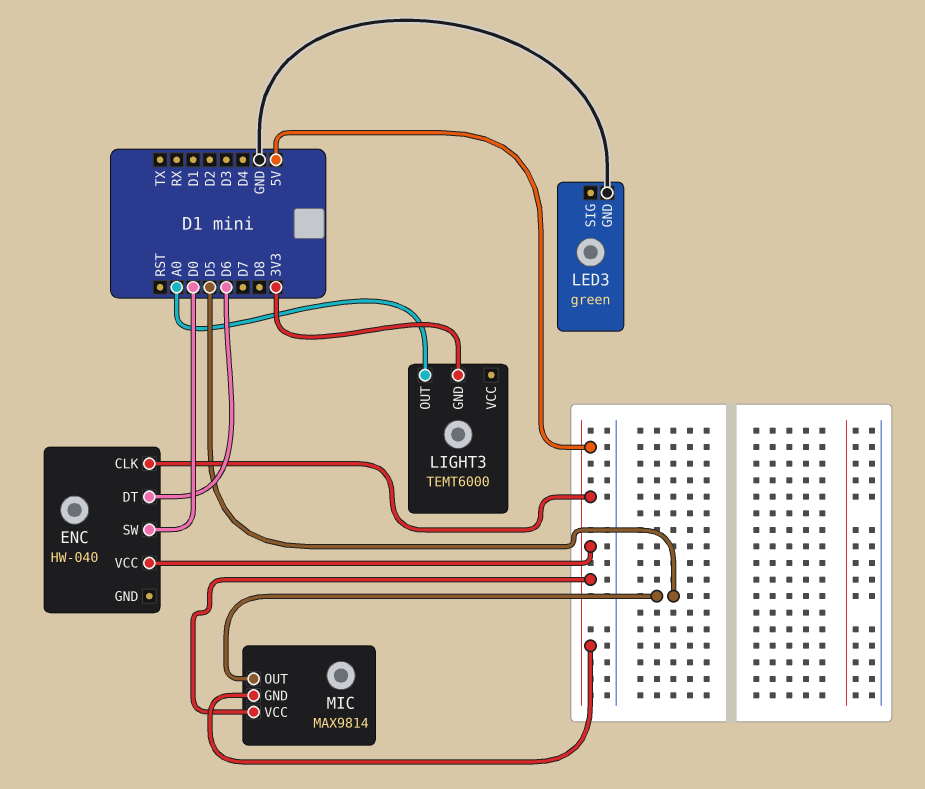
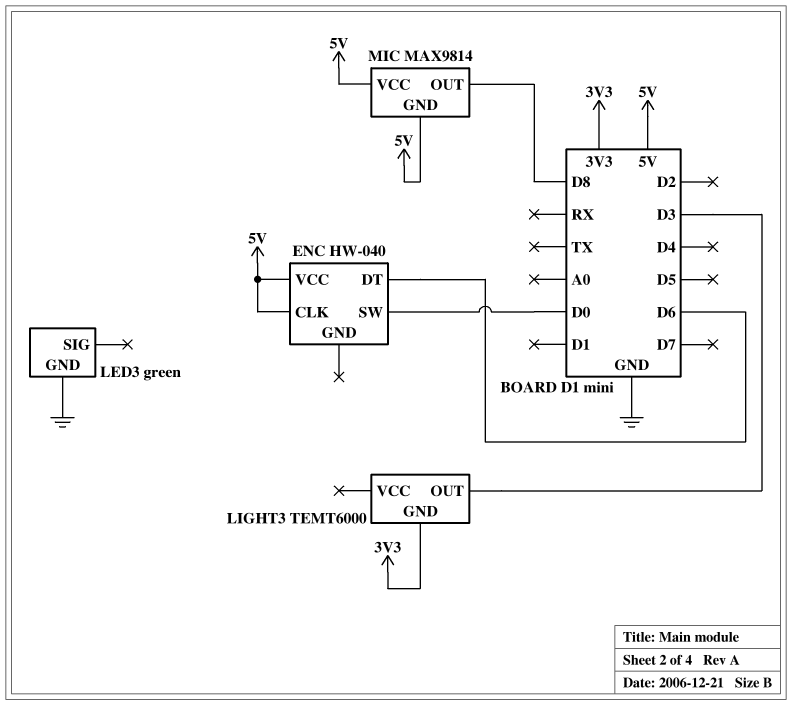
LIGHT3 pin OUT: A0 -> D3
MIC pin OUT: D5 -> D8

